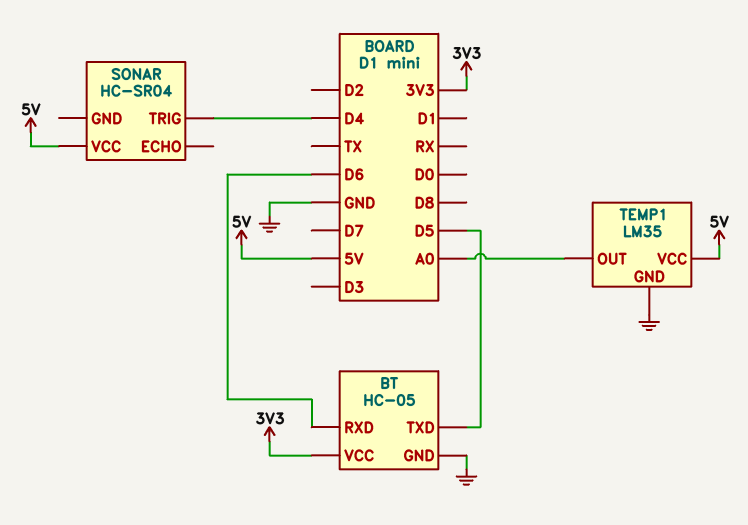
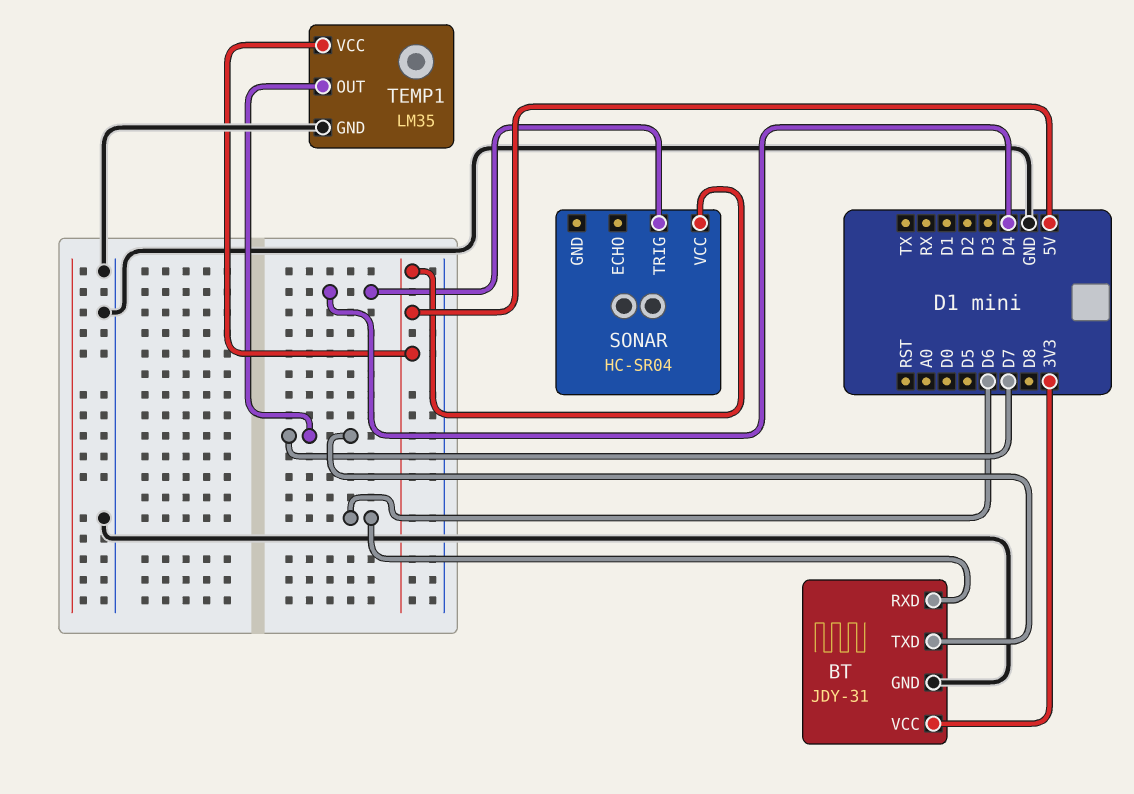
BT: HC-05 -> JDY-31
BT pin TXD: D5 -> D7
TEMP1 pin OUT: A0 -> D7

